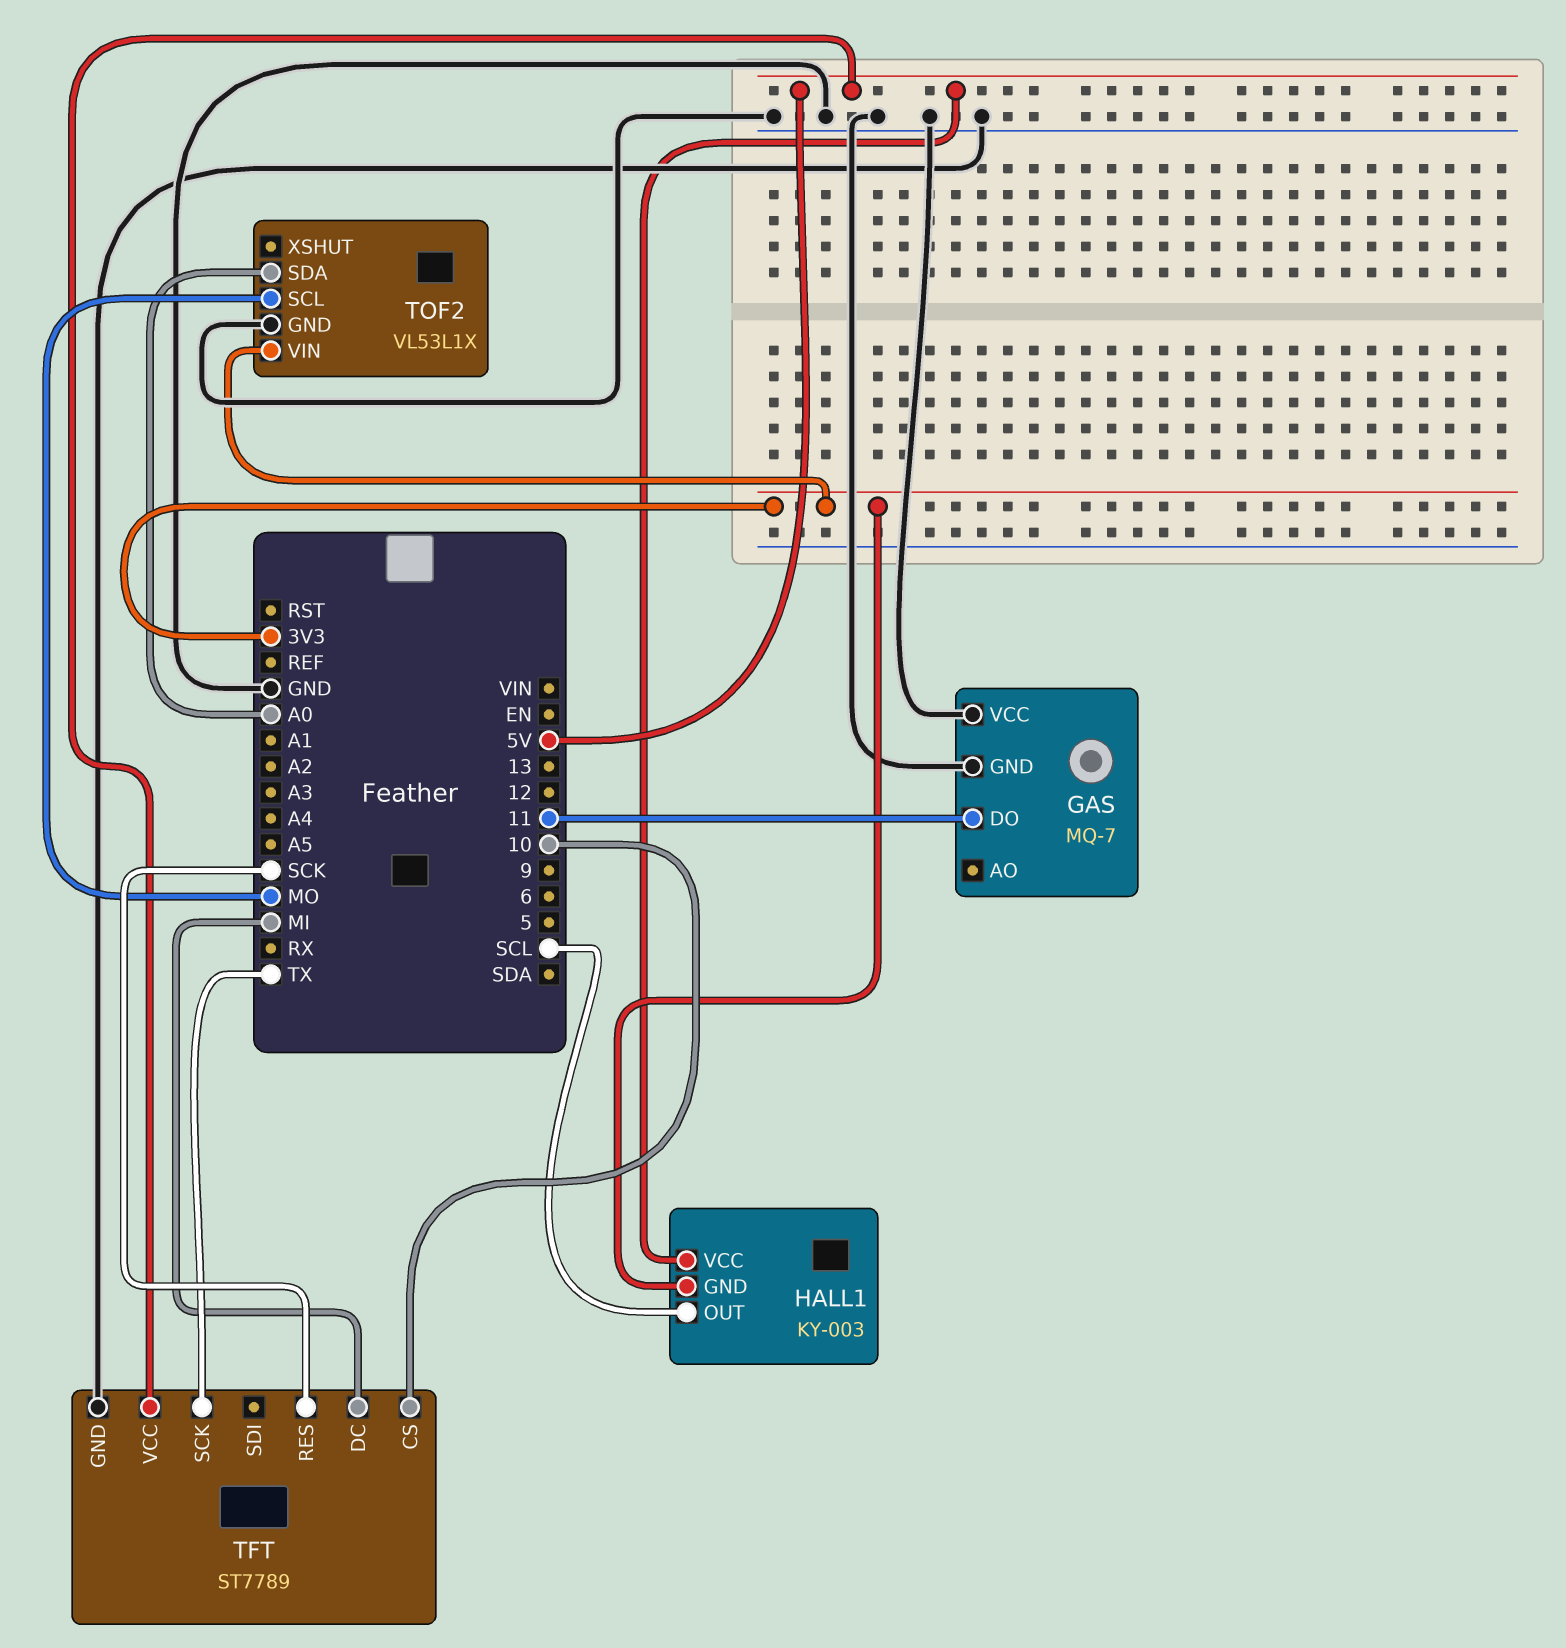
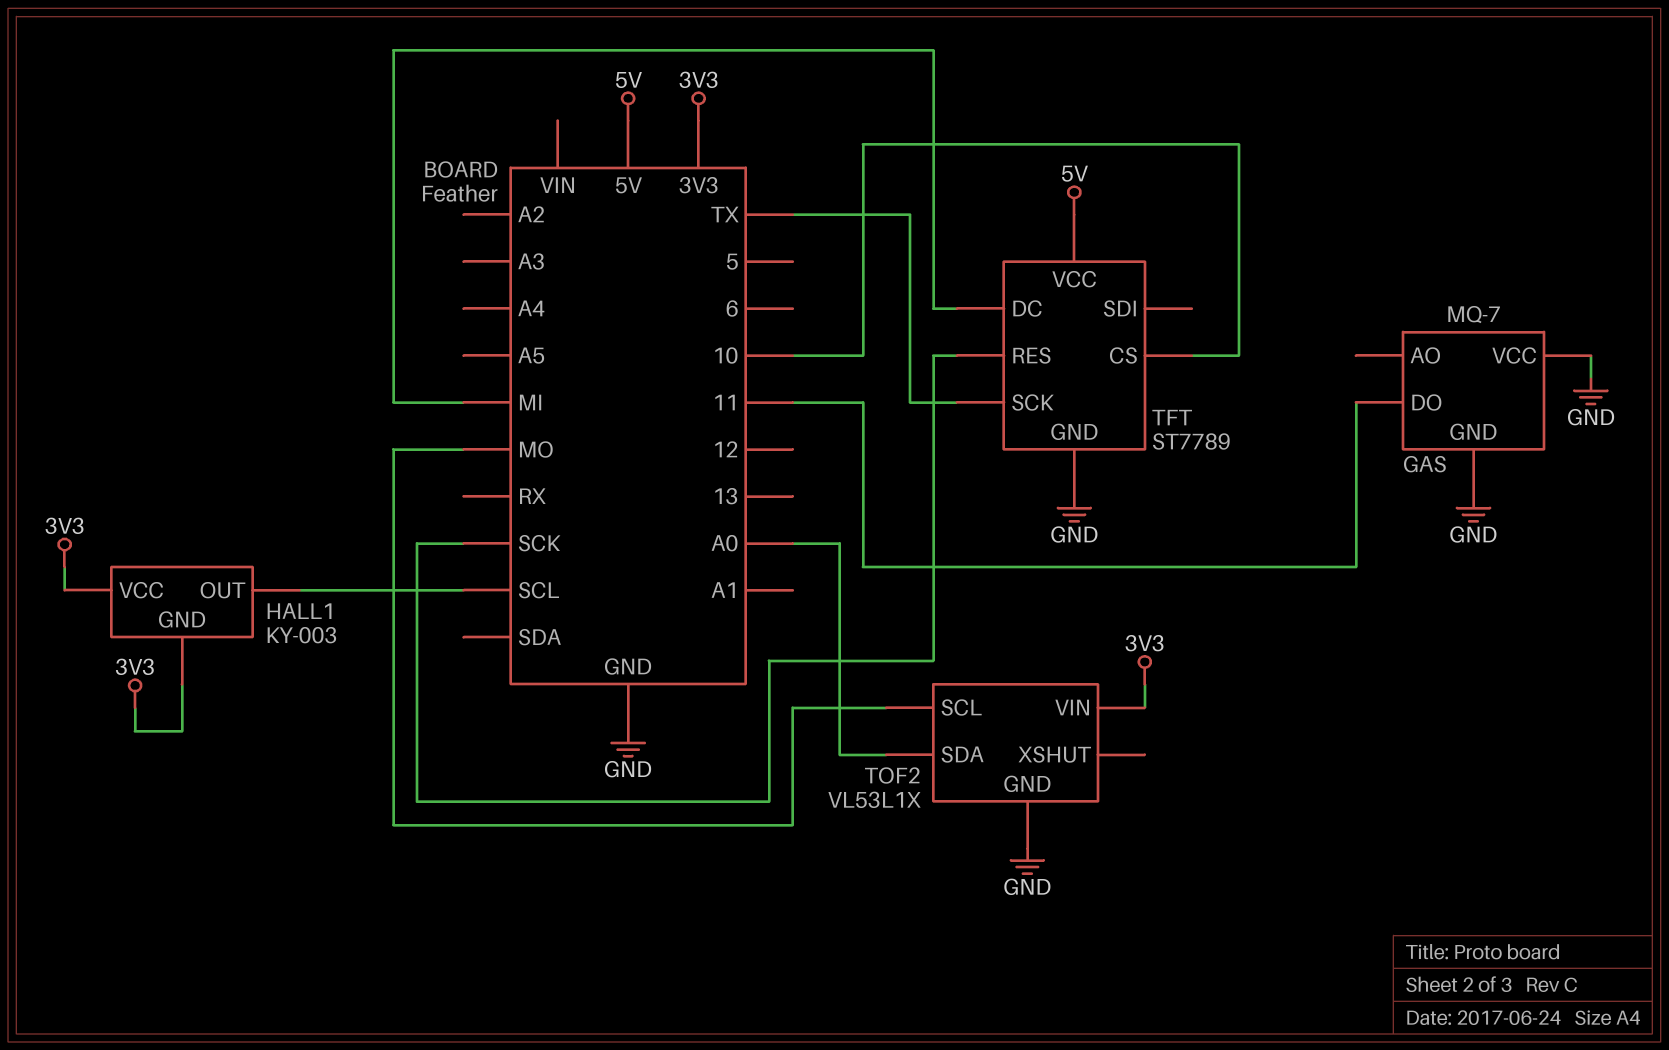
HALL1 pin VCC: 5V -> 3V3

